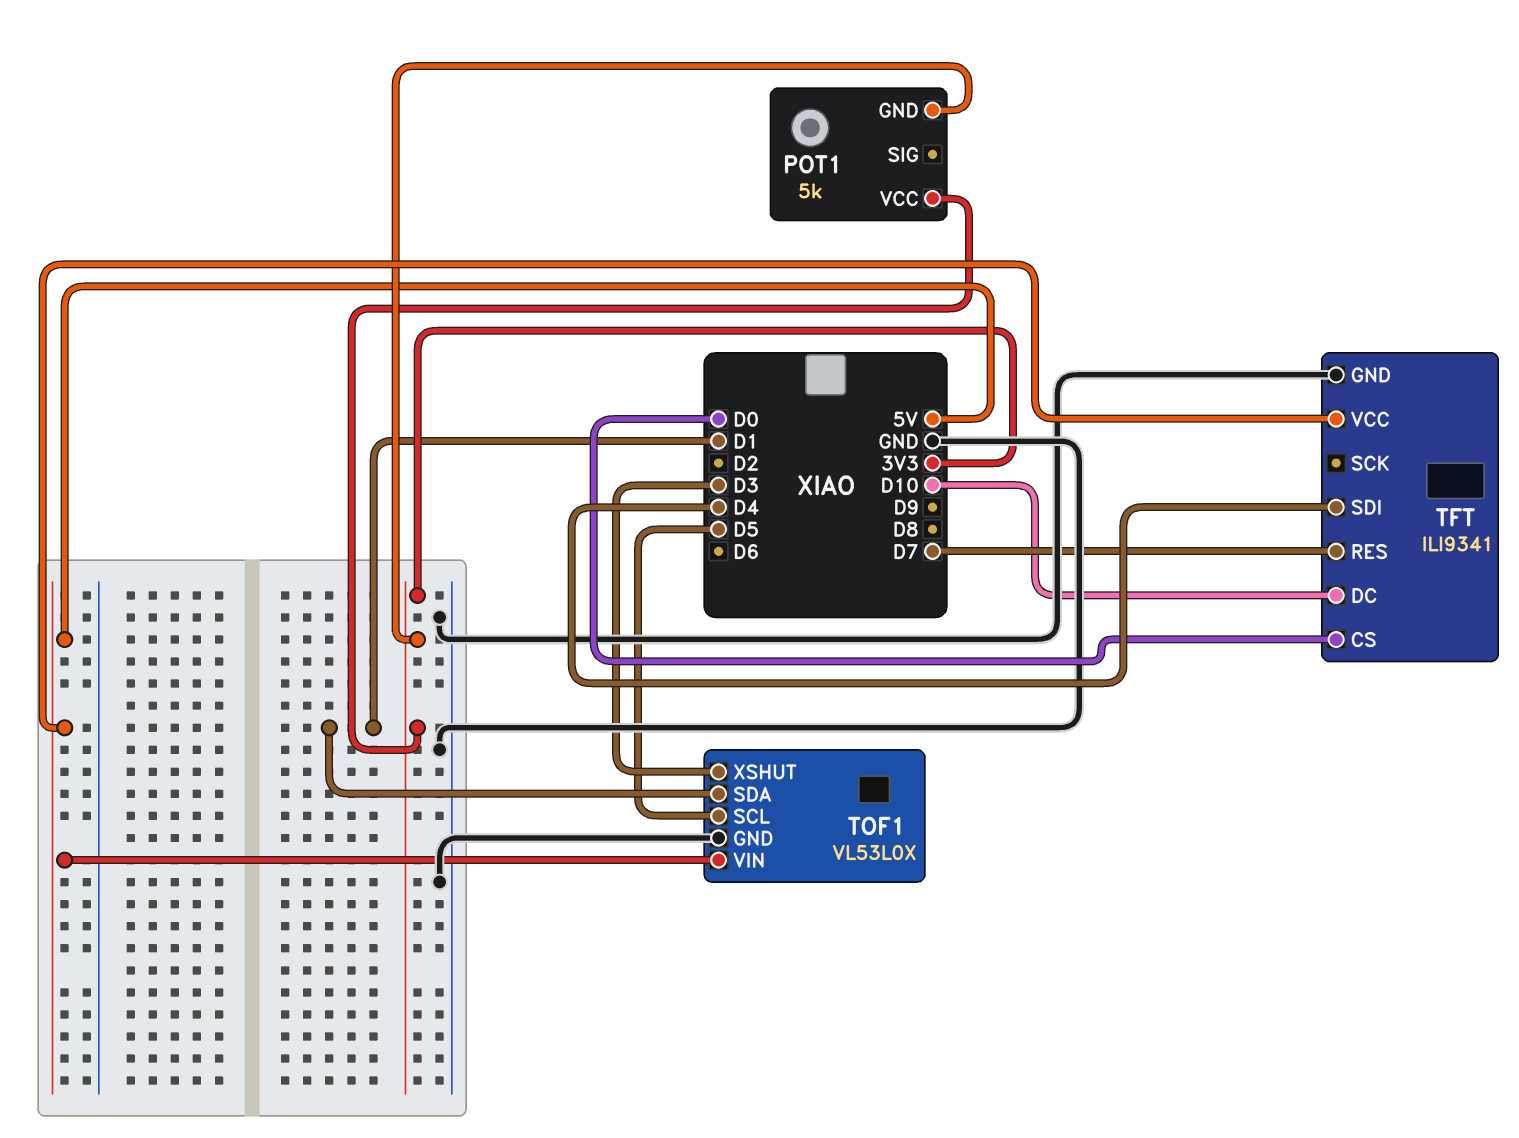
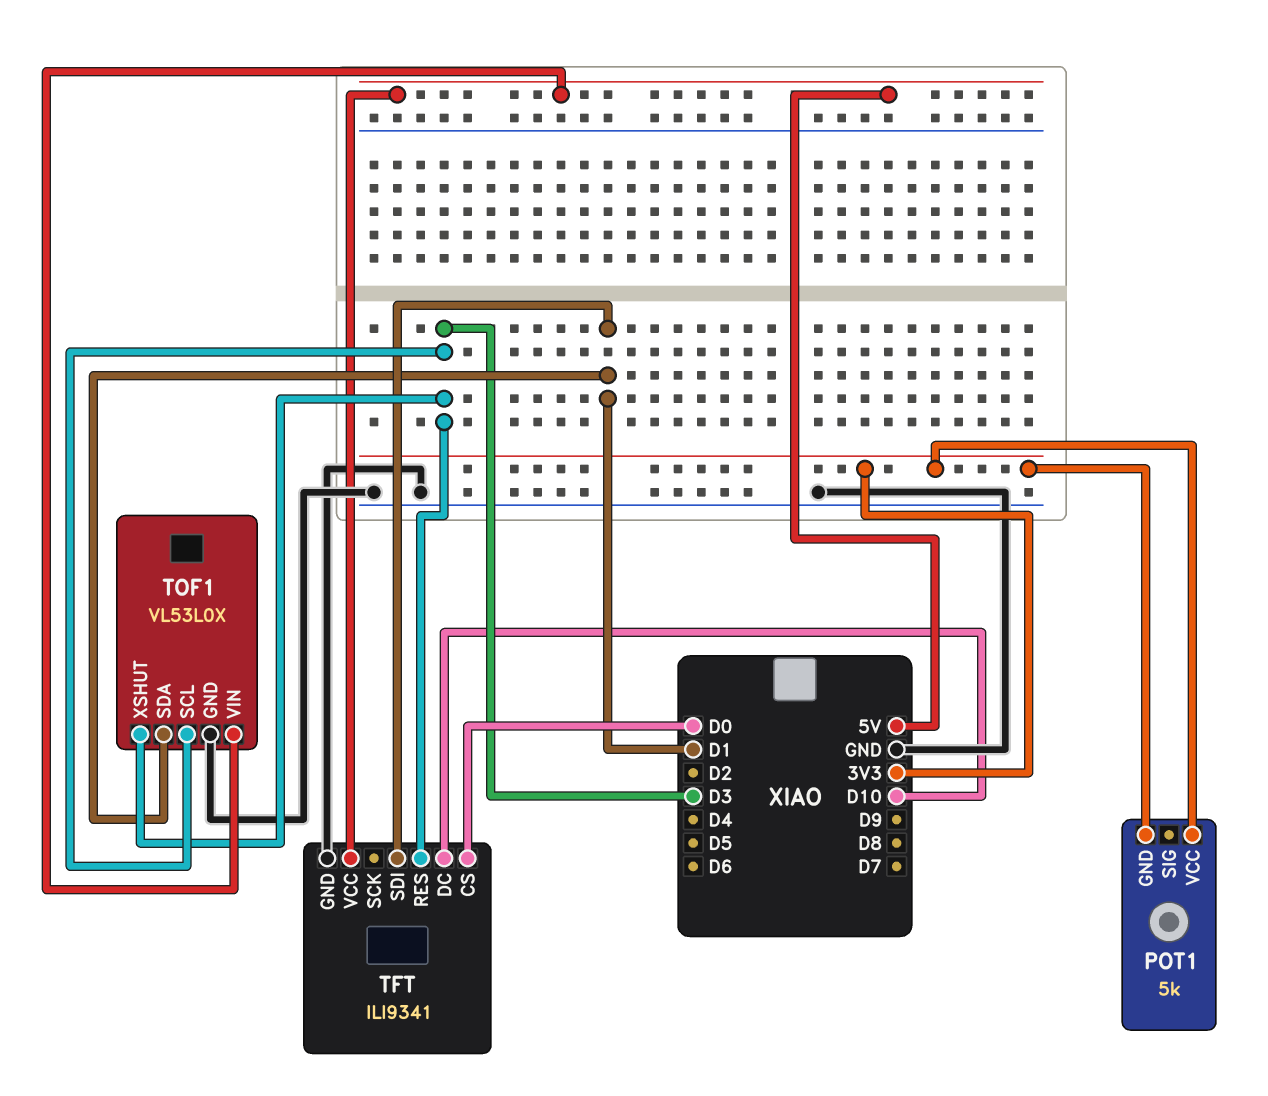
TFT pin RES: D7 -> D3
TFT pin SDI: D4 -> D1
TOF1 pin SCL: D5 -> D3

